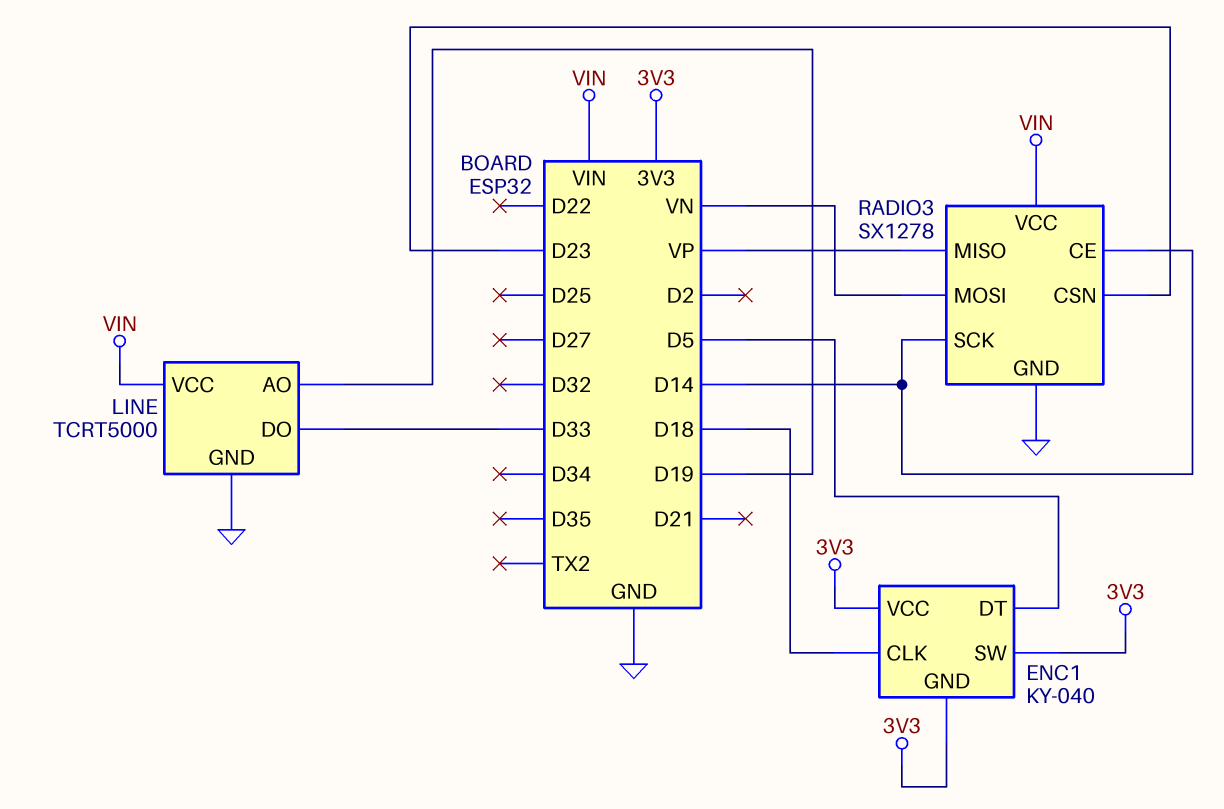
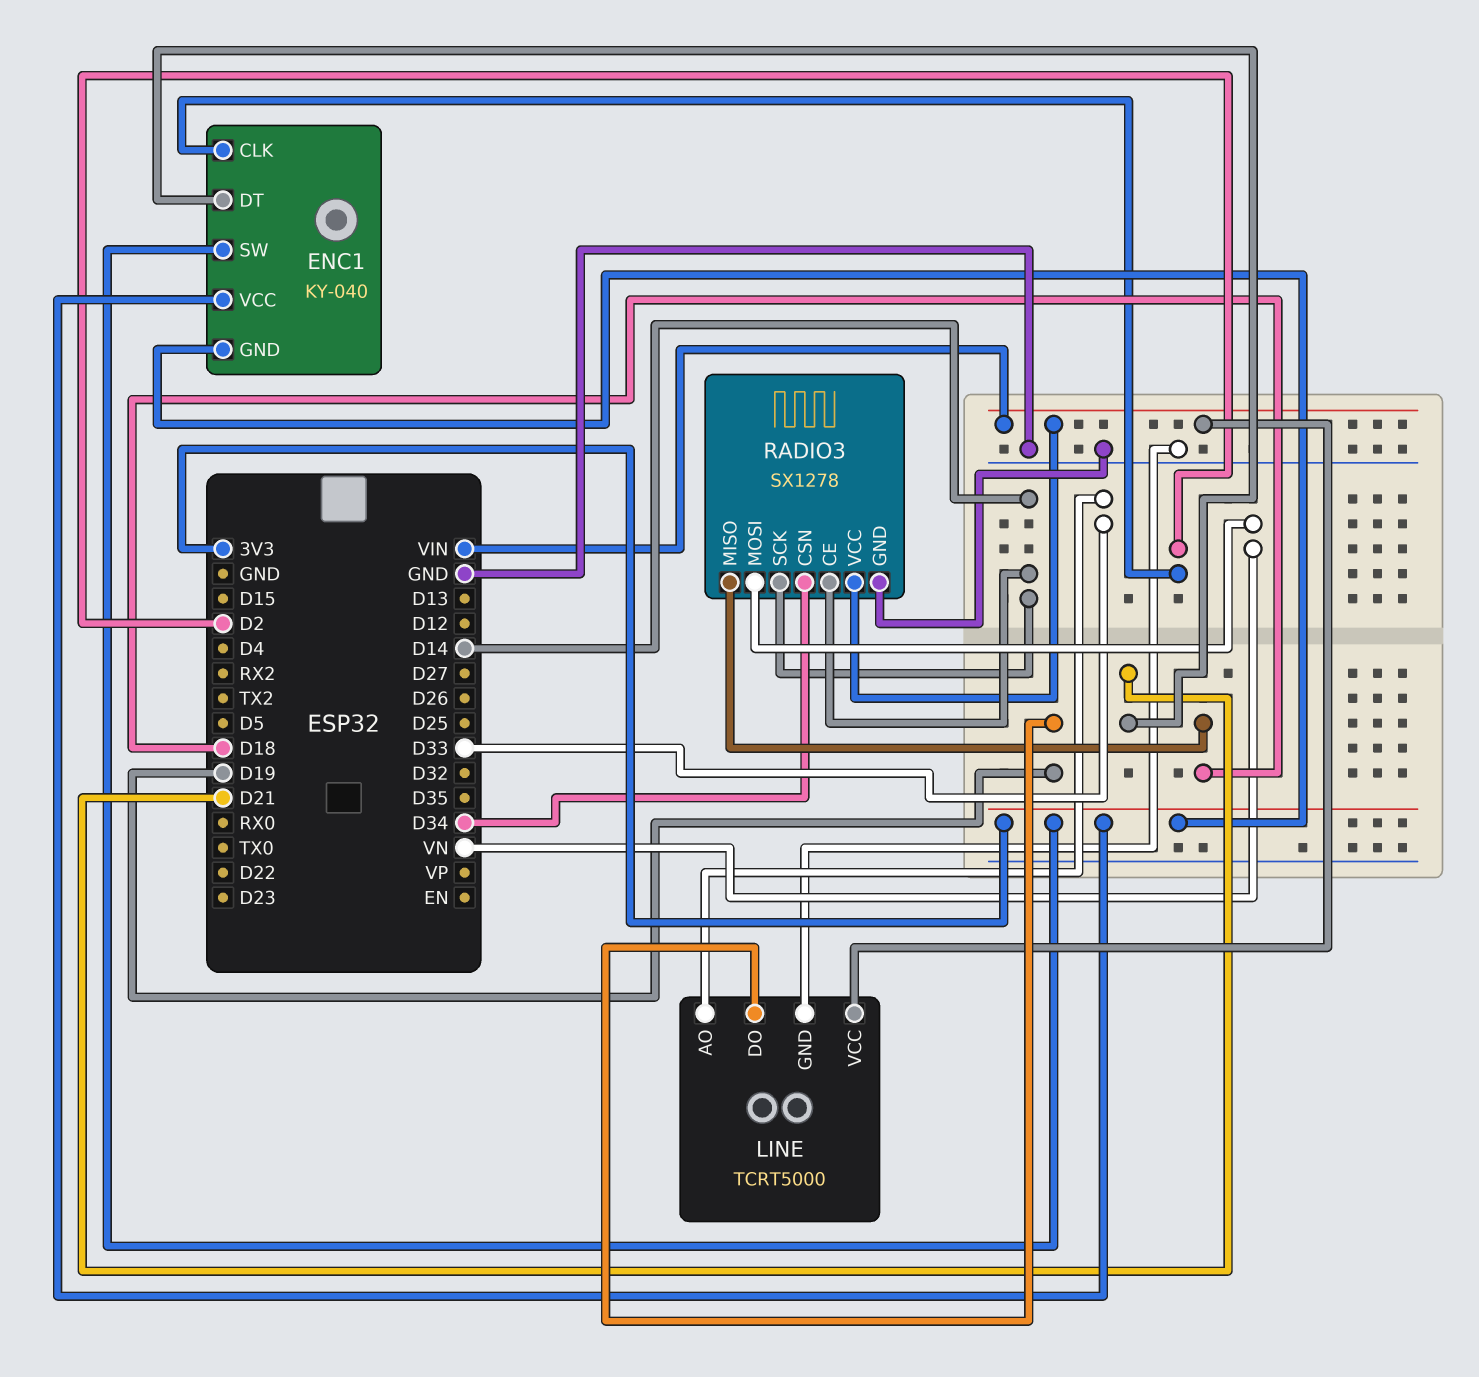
ENC1 pin CLK: D18 -> D2
ENC1 pin DT: D5 -> D21
LINE pin AO: D19 -> D33
LINE pin DO: D33 -> D19
RADIO3 pin CSN: D23 -> D34
RADIO3 pin MISO: VP -> D18

